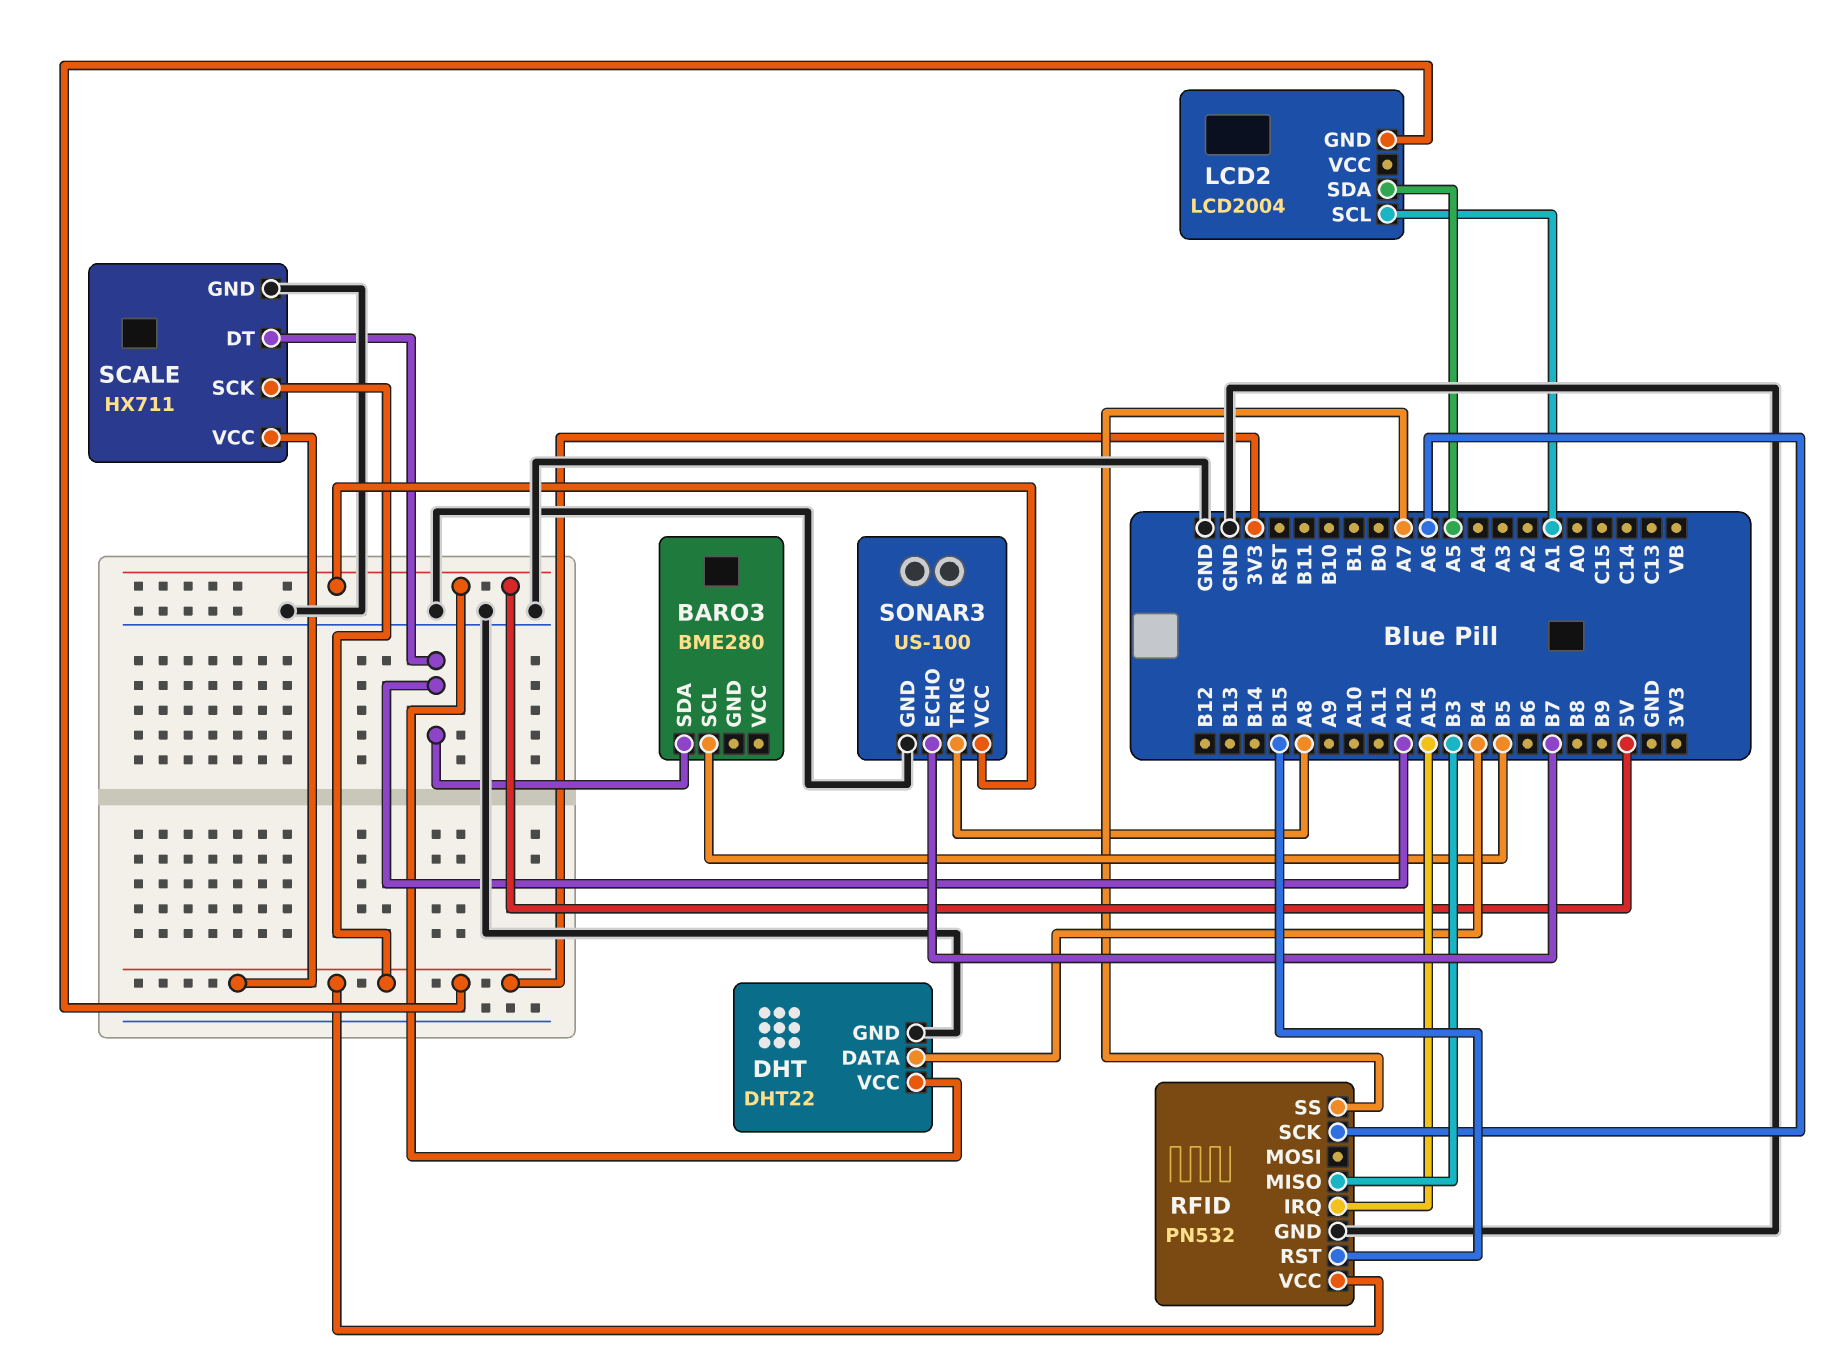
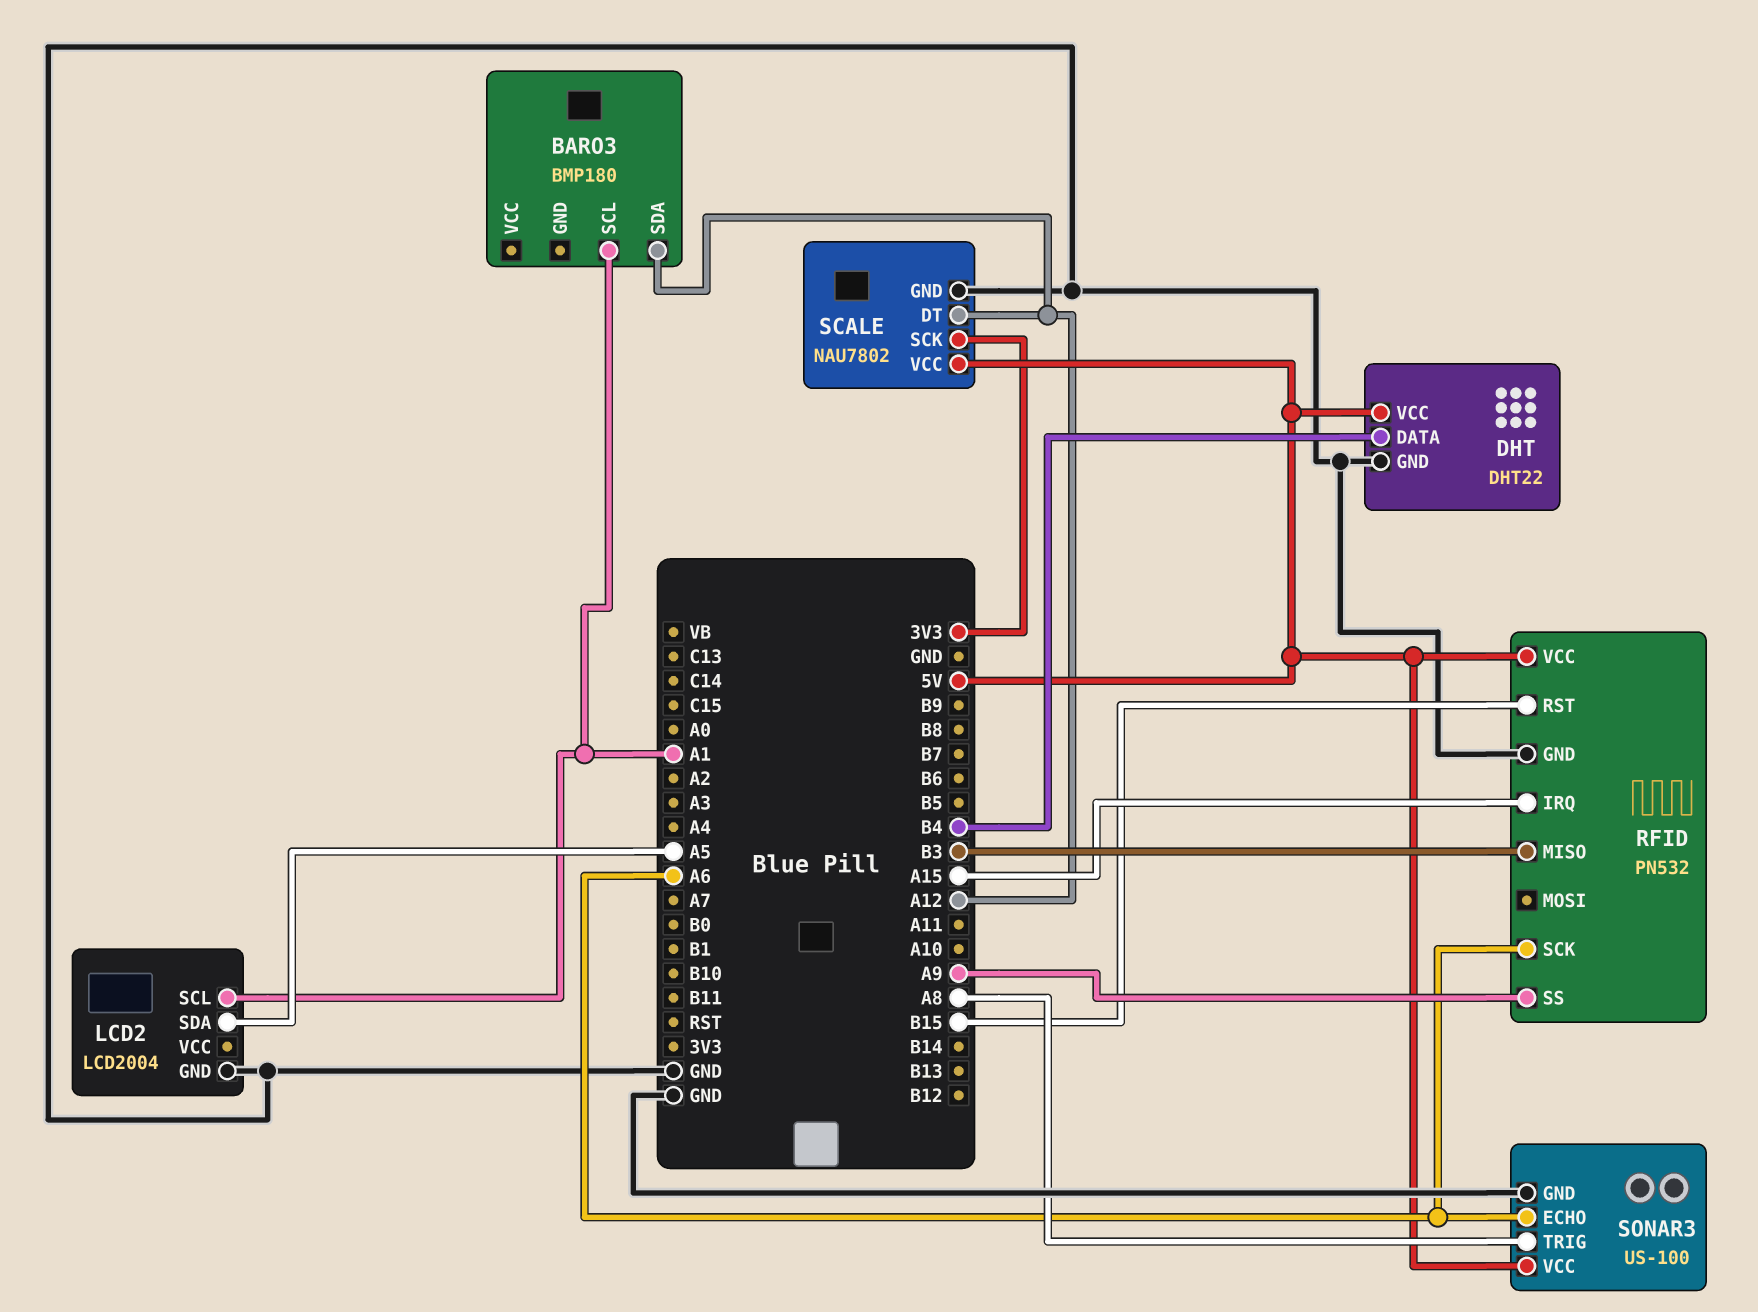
BARO3: BME280 -> BMP180
BARO3 pin SCL: B5 -> A1
LCD2 pin GND: 3V3 -> GND
RFID pin SS: A7 -> A9
RFID pin VCC: 3V3 -> 5V
SCALE: HX711 -> NAU7802
SCALE pin VCC: 3V3 -> 5V
SONAR3 pin ECHO: B7 -> A6

